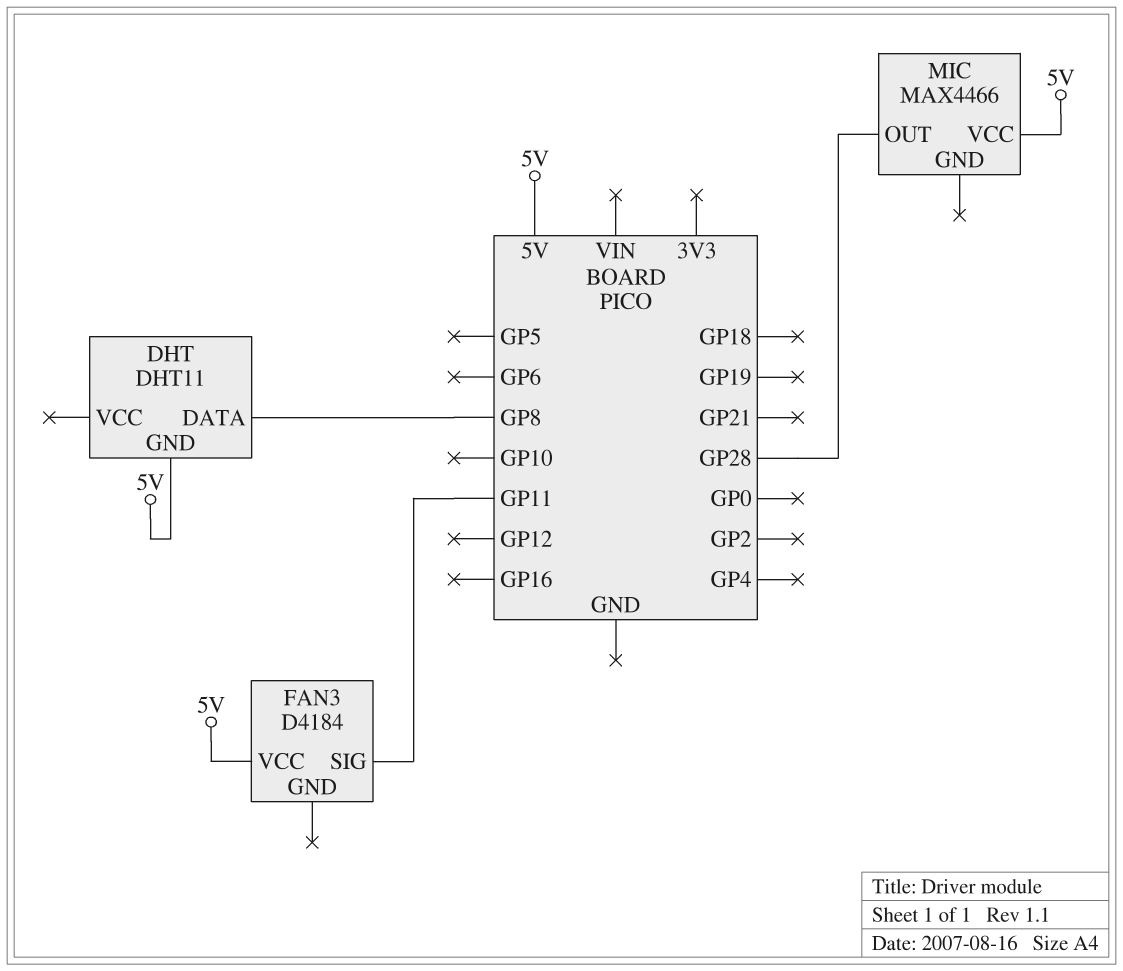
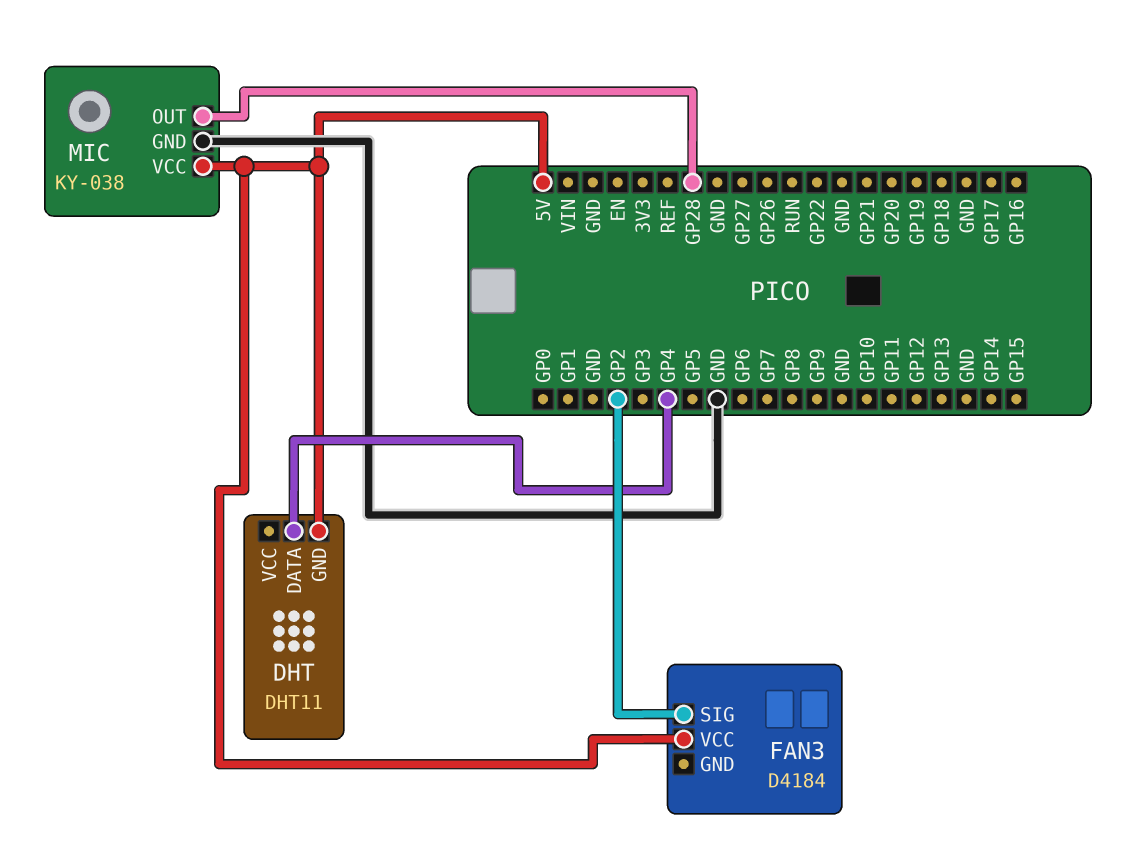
DHT pin DATA: GP8 -> GP4
FAN3 pin SIG: GP11 -> GP2
MIC: MAX4466 -> KY-038
MIC pin GND: none -> GND

